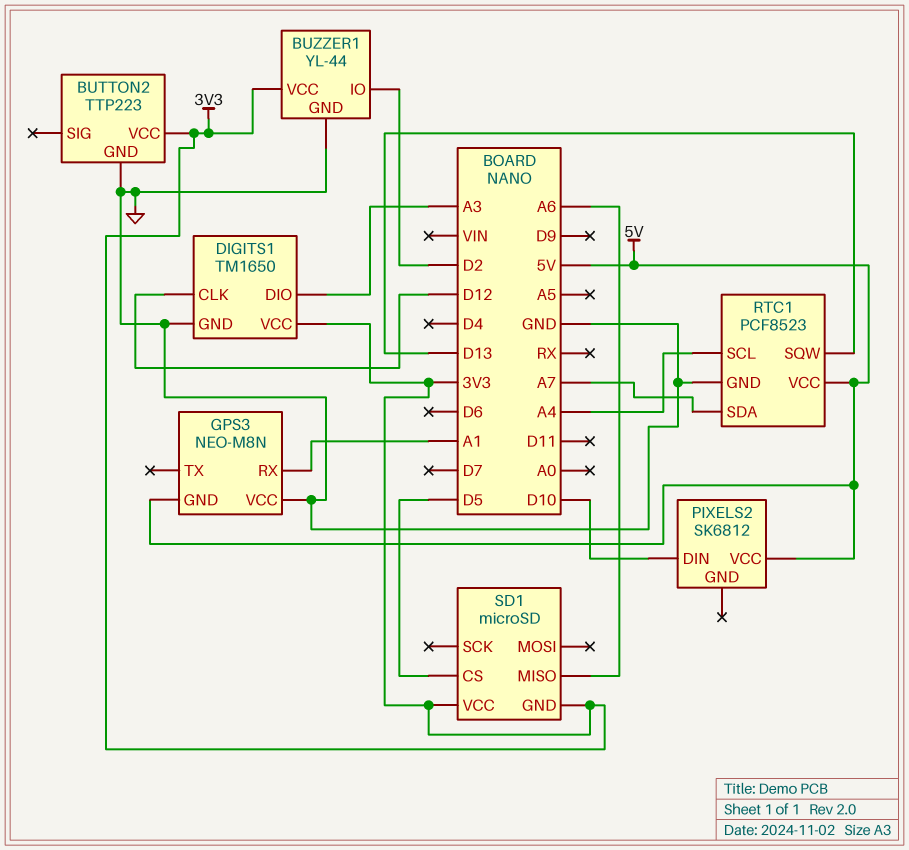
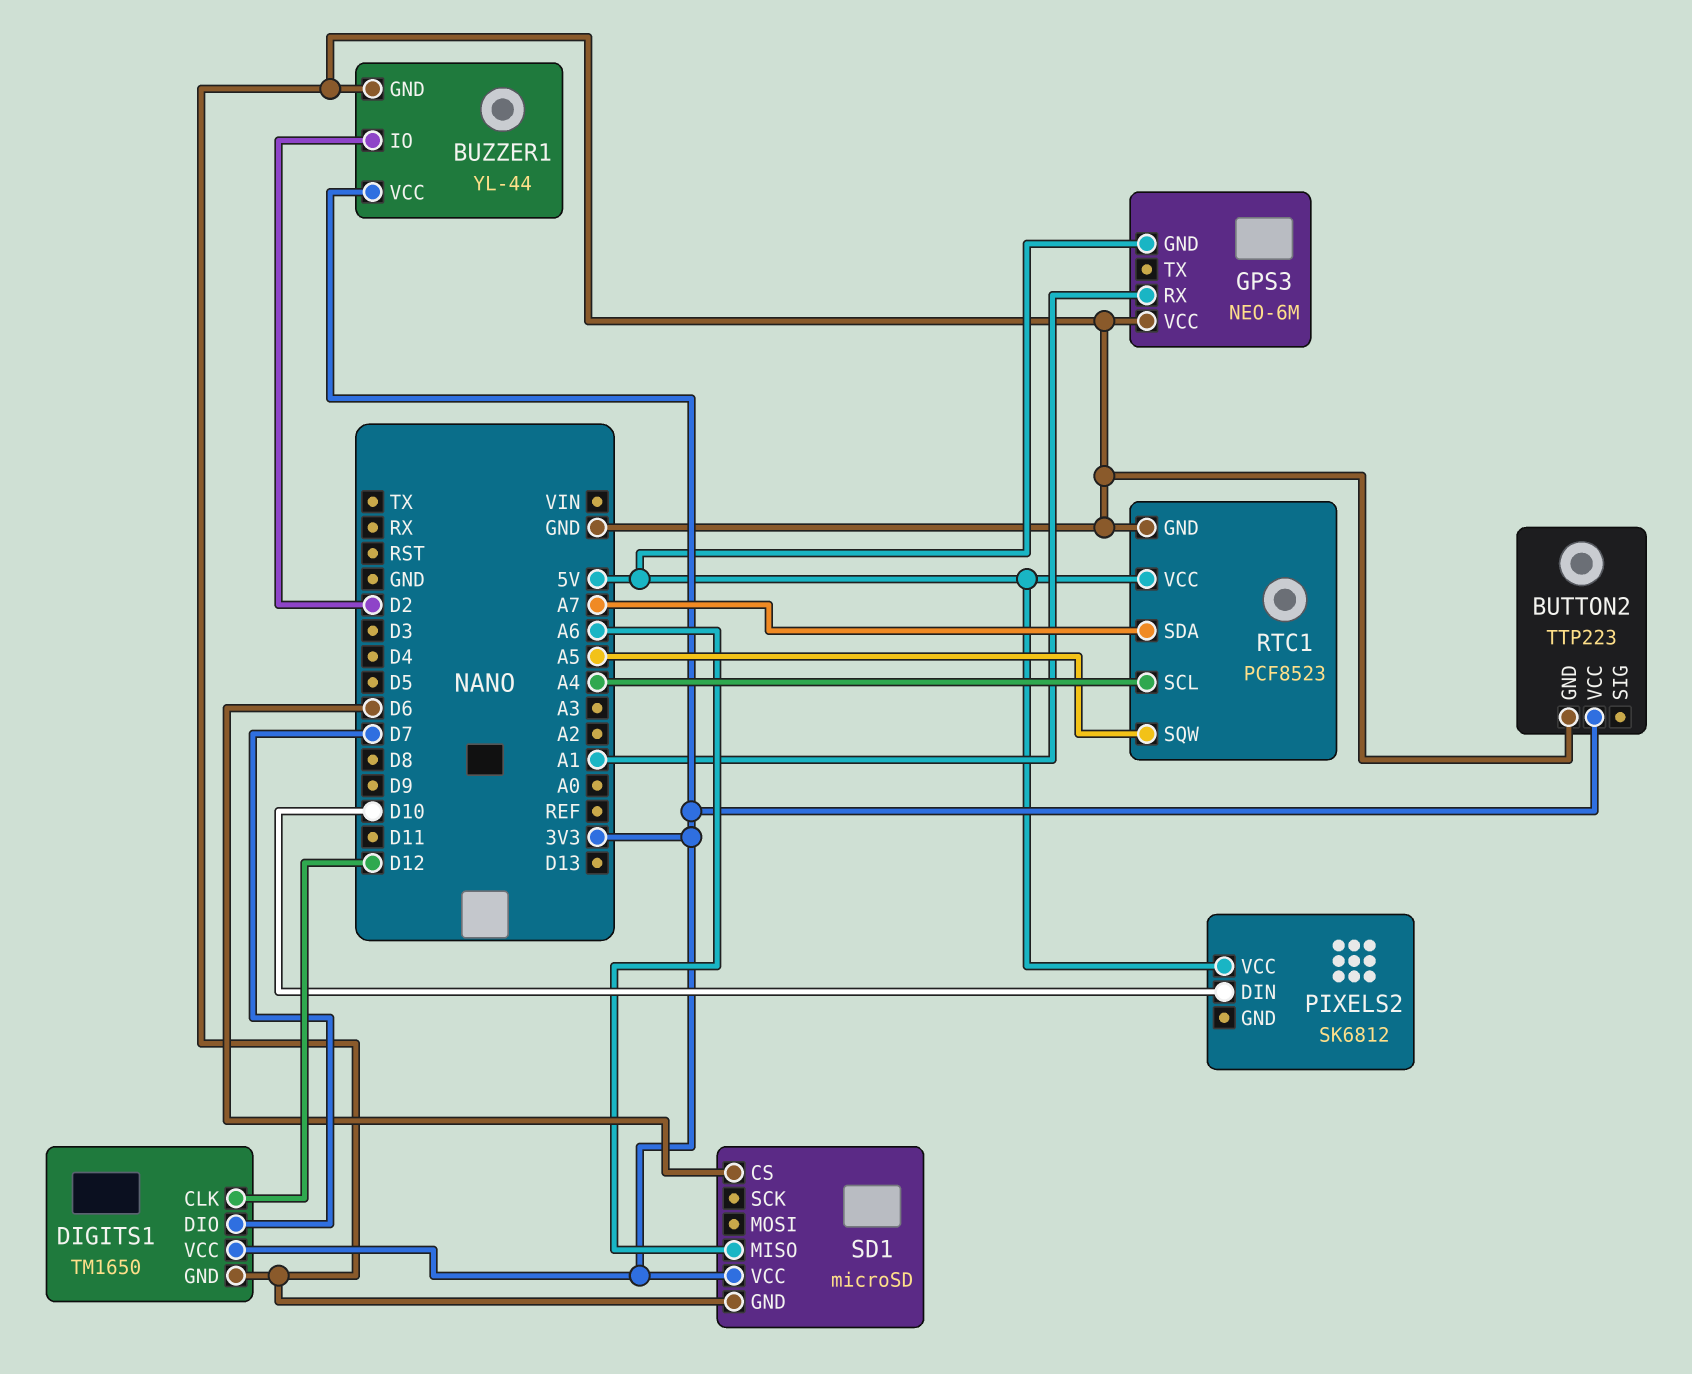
DIGITS1 pin DIO: A3 -> D7
GPS3: NEO-M8N -> NEO-6M
RTC1 pin SQW: D13 -> A5
SD1 pin CS: D5 -> D6
SD1 pin GND: 3V3 -> GND

